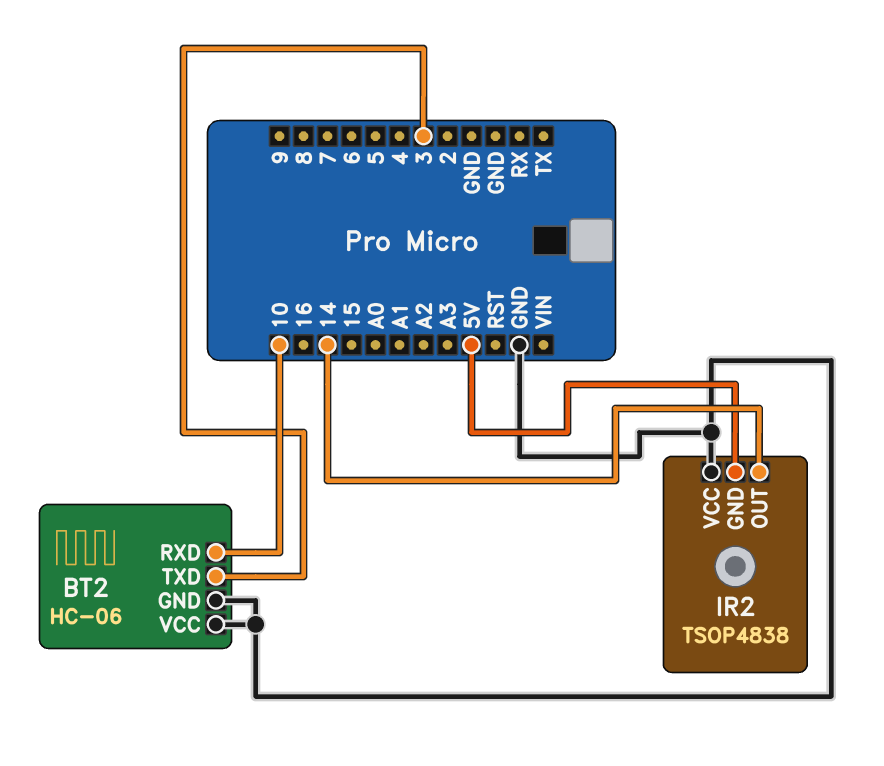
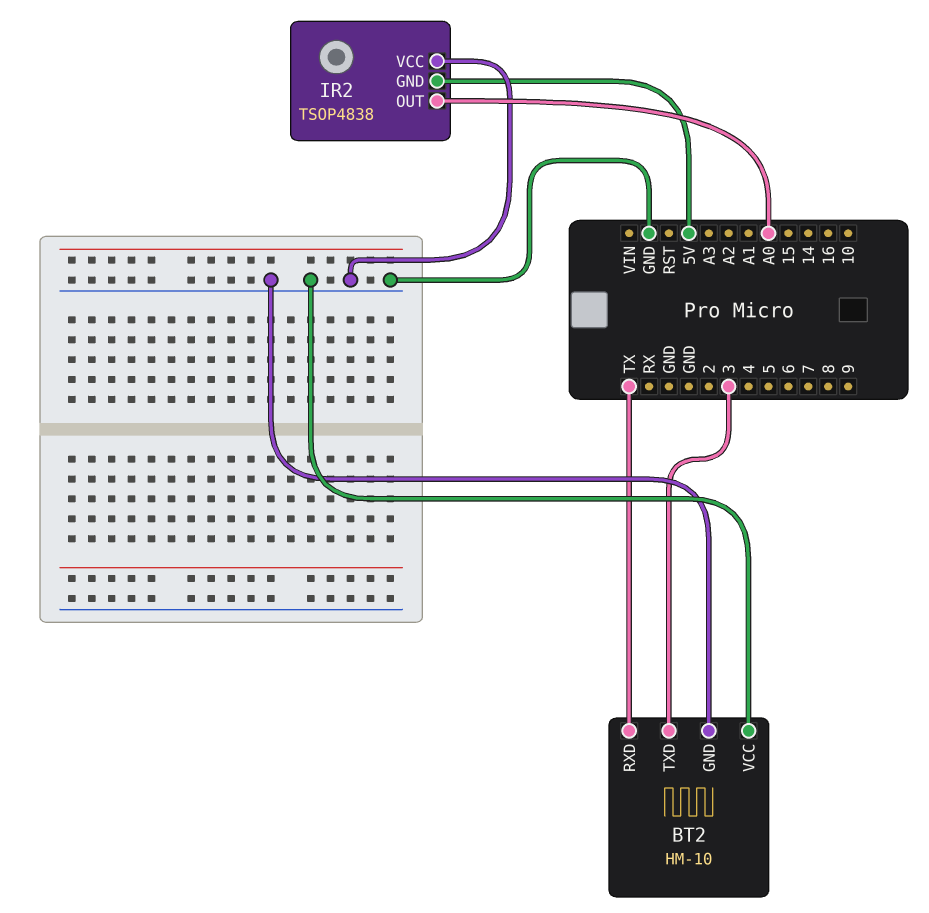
BT2: HC-06 -> HM-10
BT2 pin RXD: 10 -> TX
IR2 pin OUT: 14 -> A0

